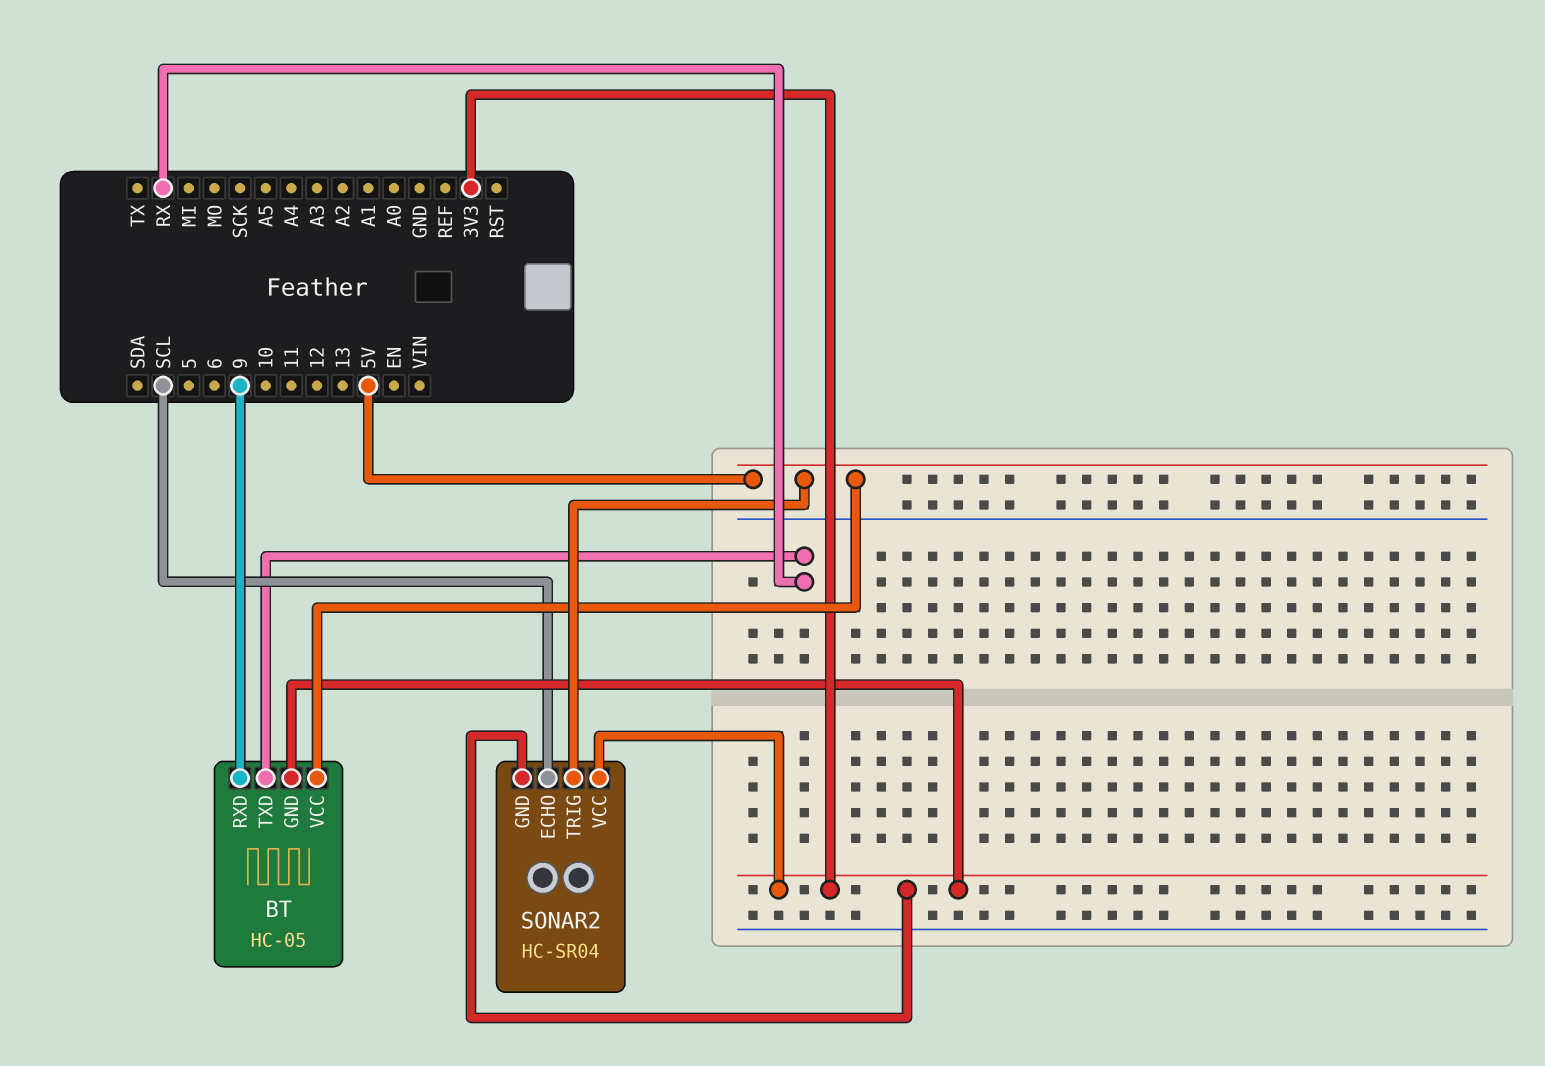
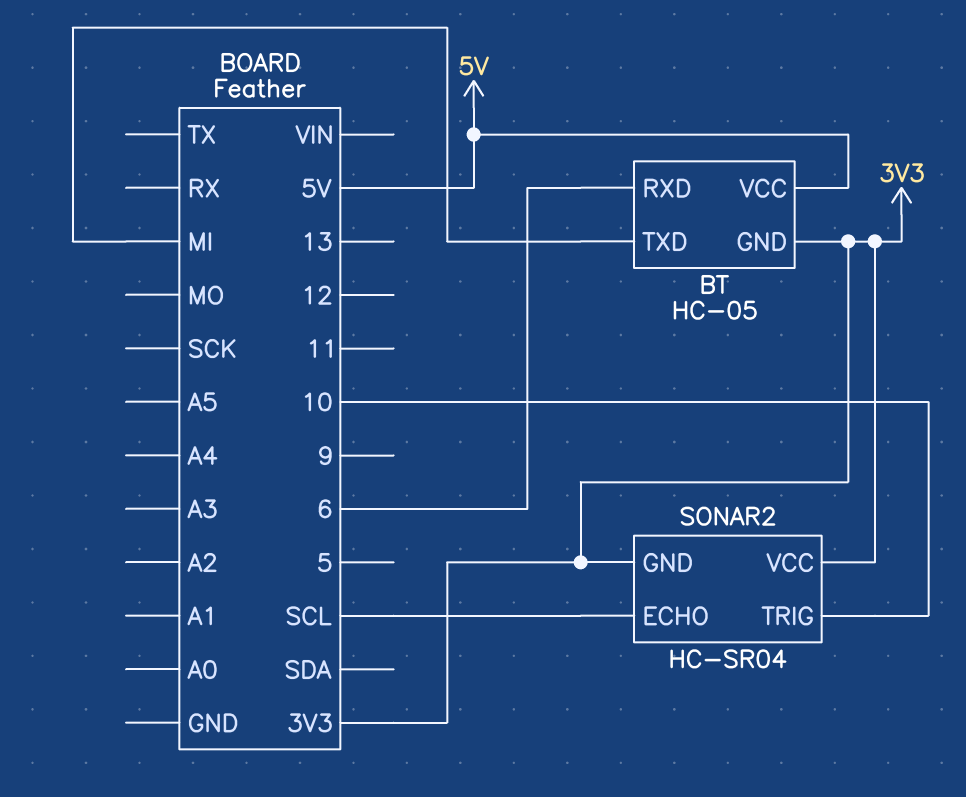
BT pin RXD: 9 -> 6
BT pin TXD: RX -> MI
SONAR2 pin TRIG: 5V -> 10

